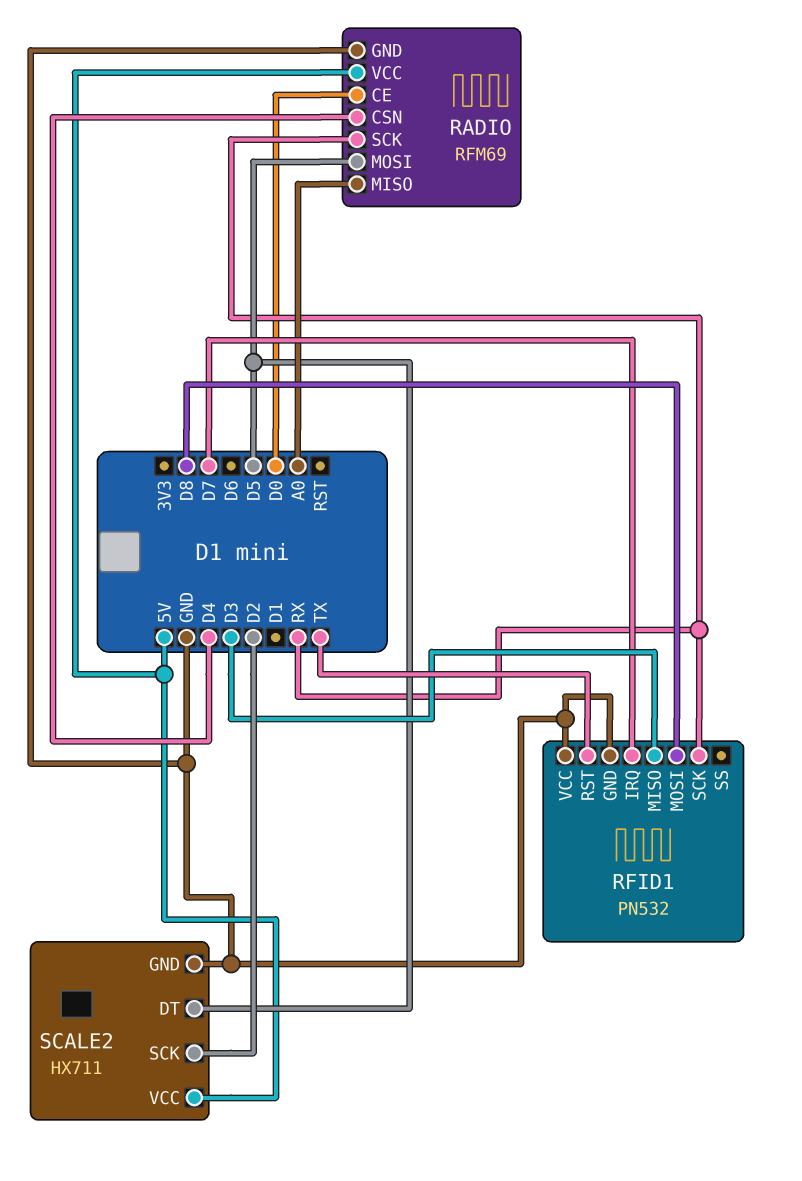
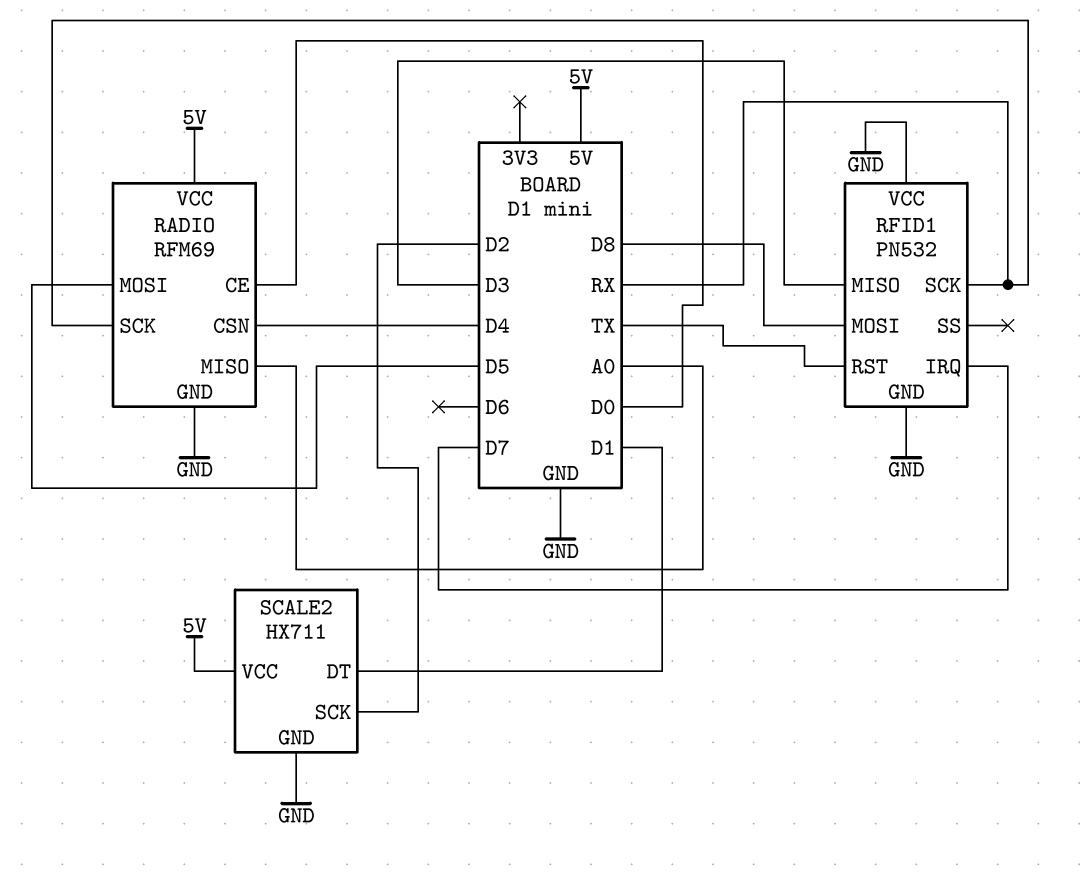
SCALE2 pin DT: D5 -> D1

